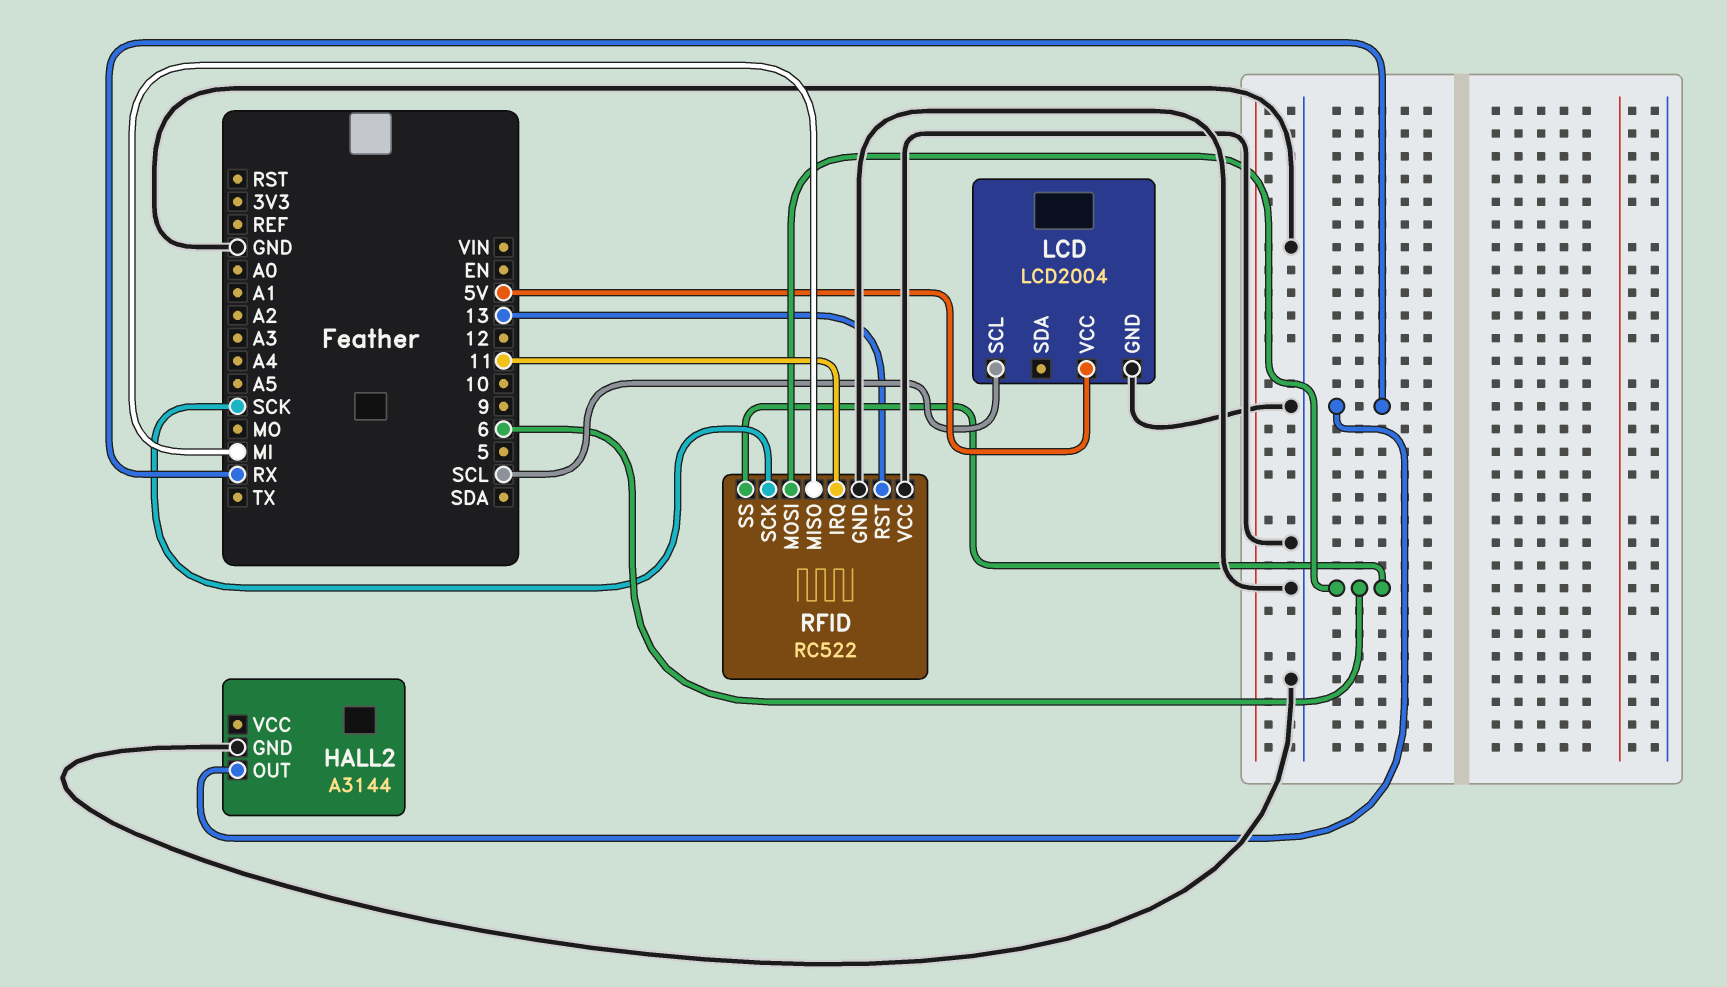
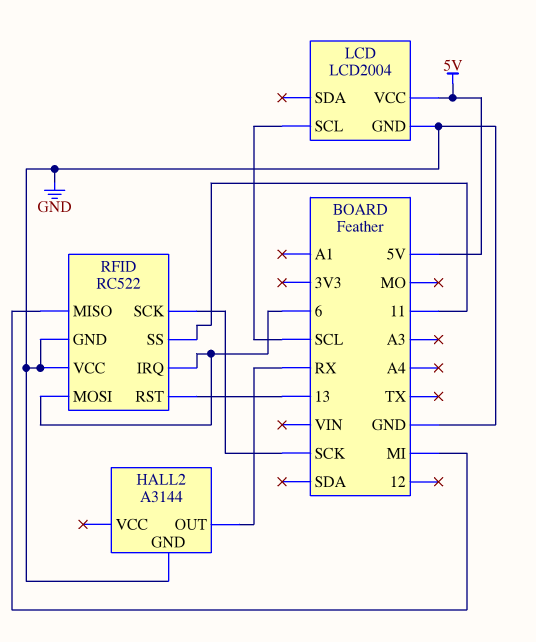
RFID pin IRQ: 11 -> 6
RFID pin SS: 6 -> 11

